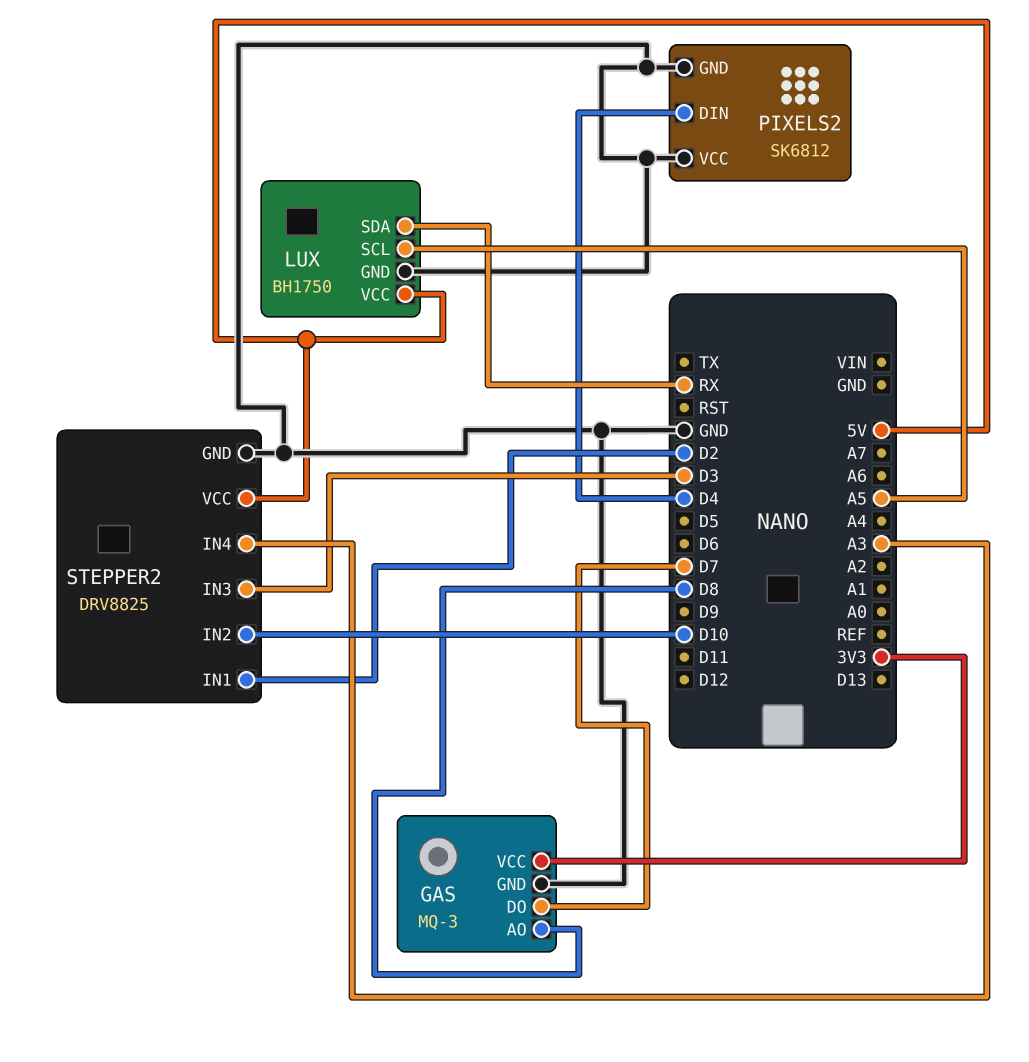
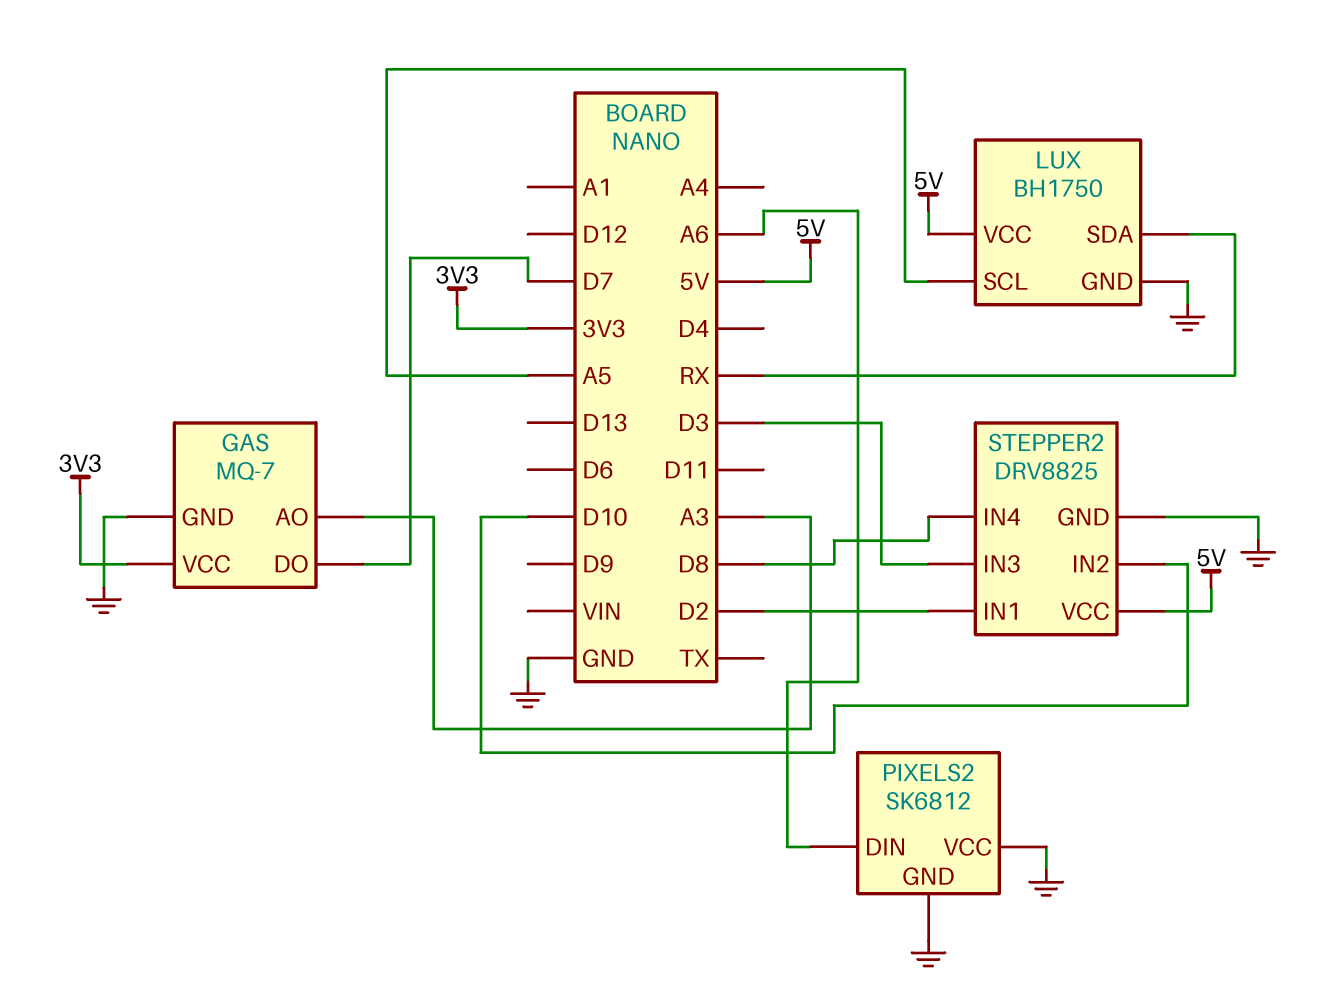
GAS: MQ-3 -> MQ-7
GAS pin AO: D8 -> A3
PIXELS2 pin DIN: D4 -> A6
STEPPER2 pin IN4: A3 -> D8

